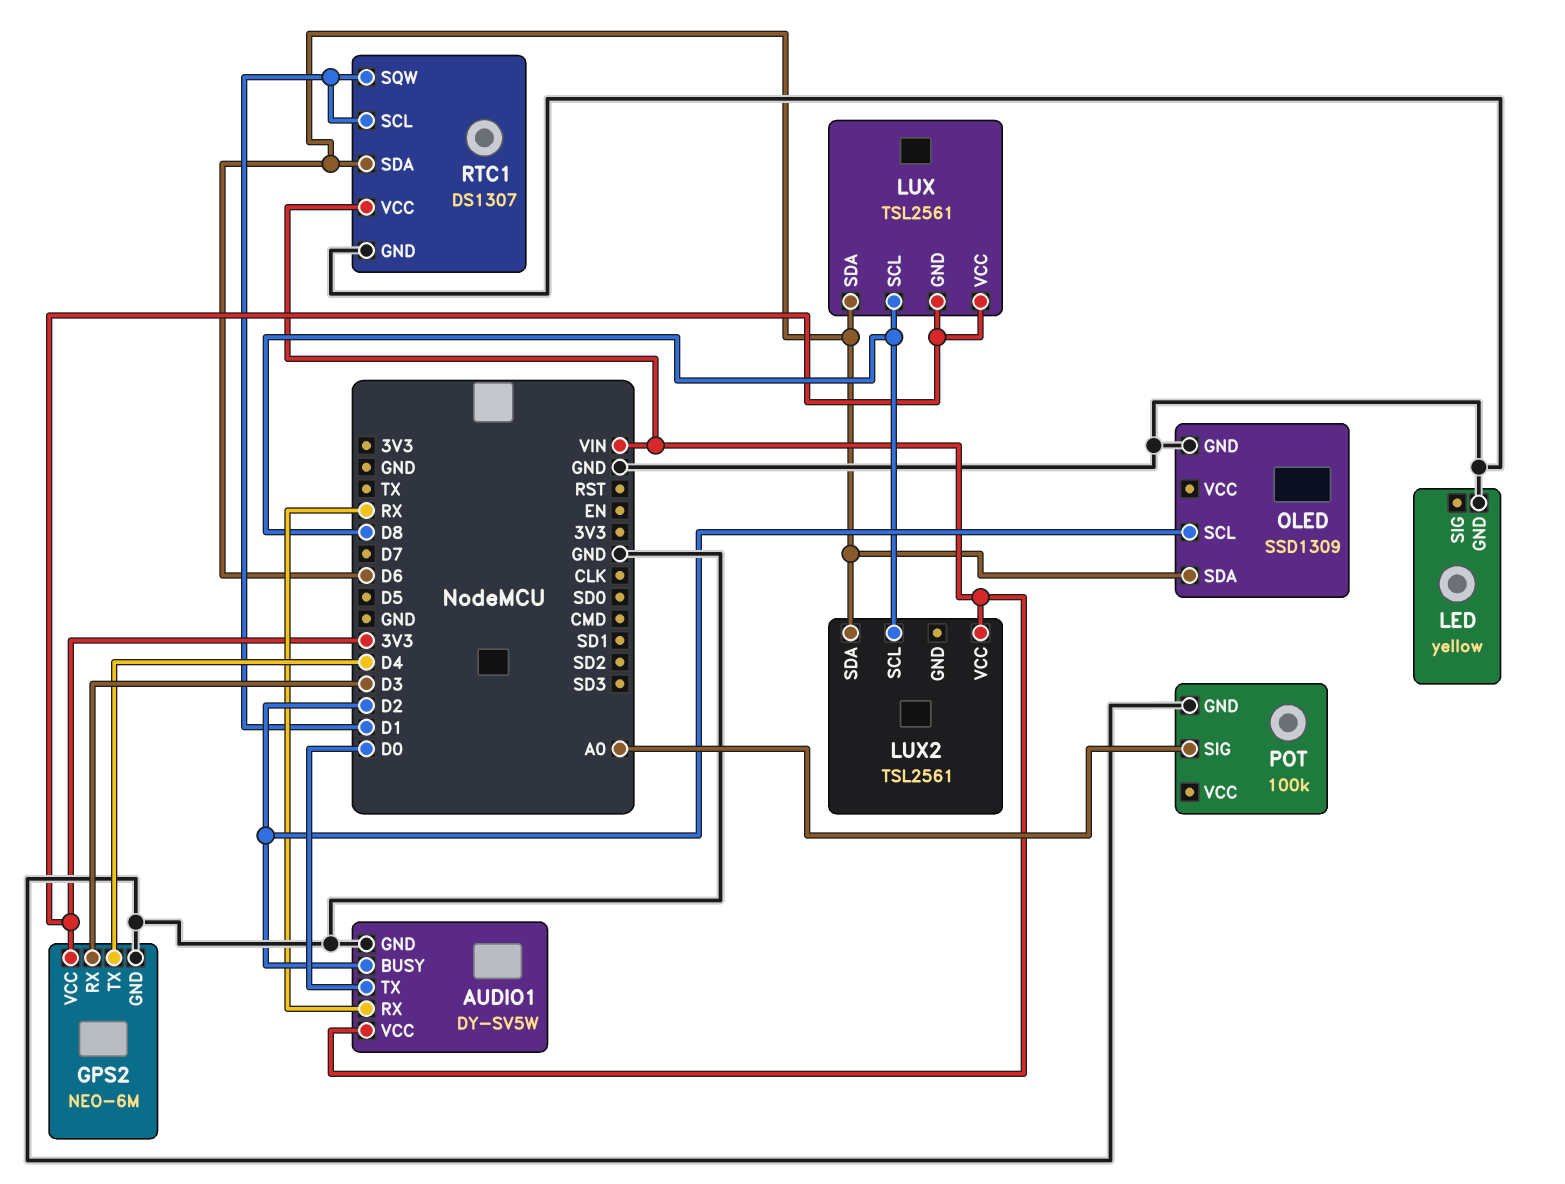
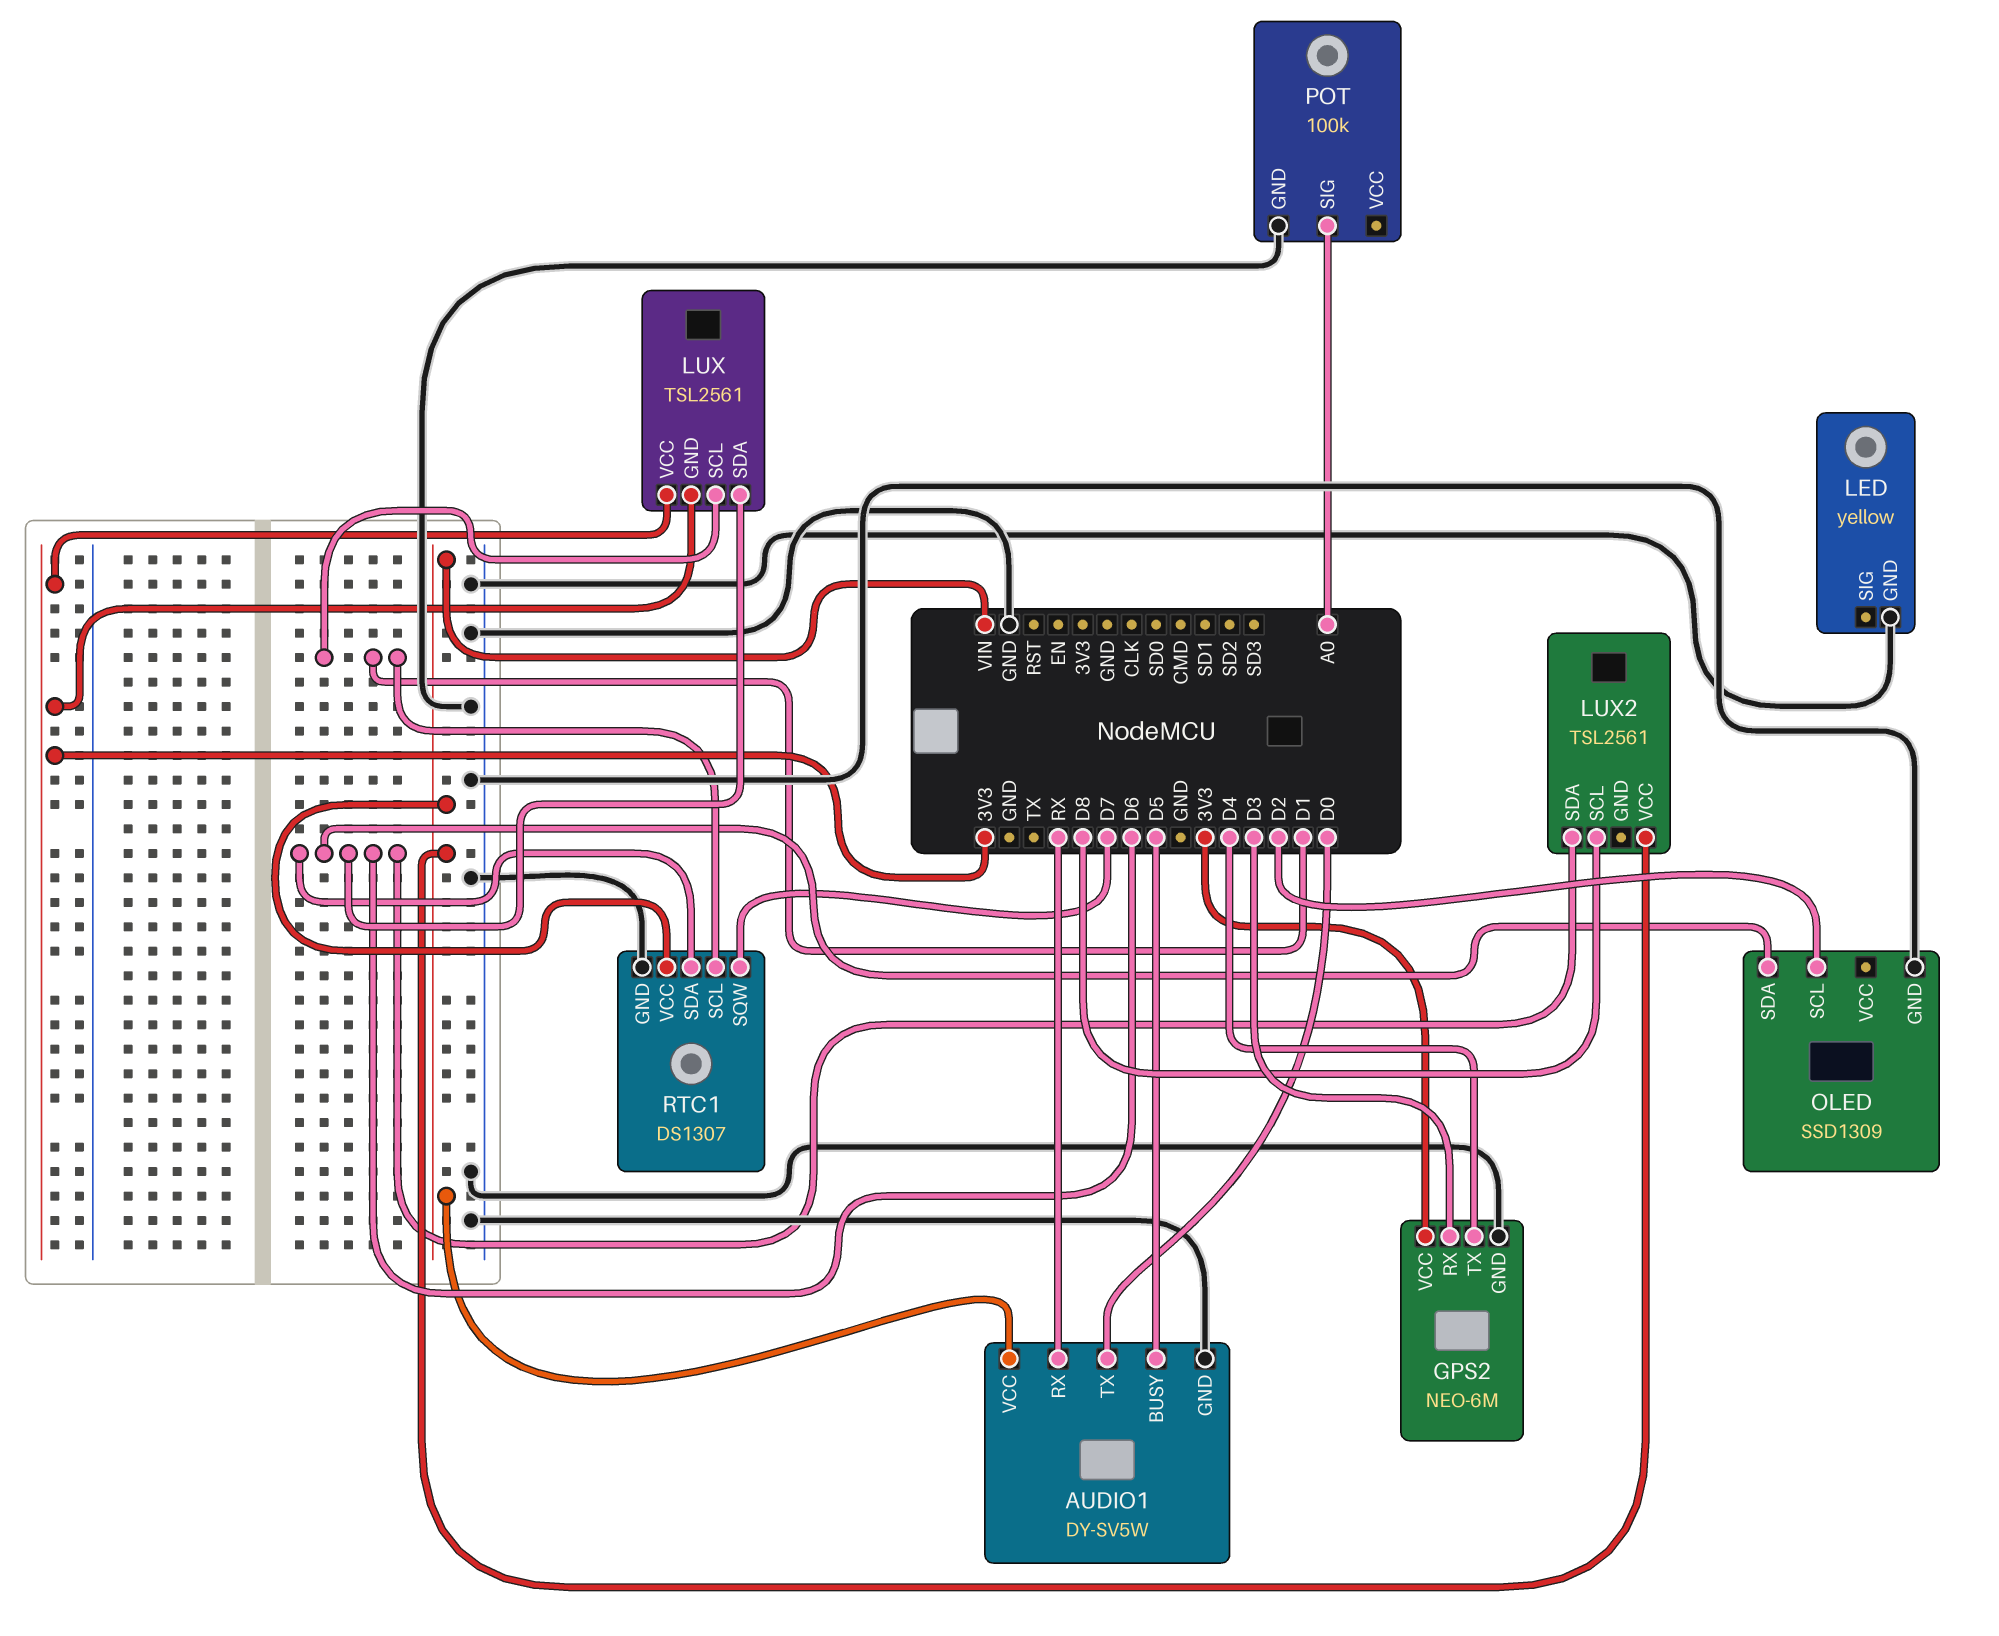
AUDIO1 pin BUSY: D2 -> D5
LUX pin SCL: D8 -> D1
RTC1 pin SQW: D1 -> D7

